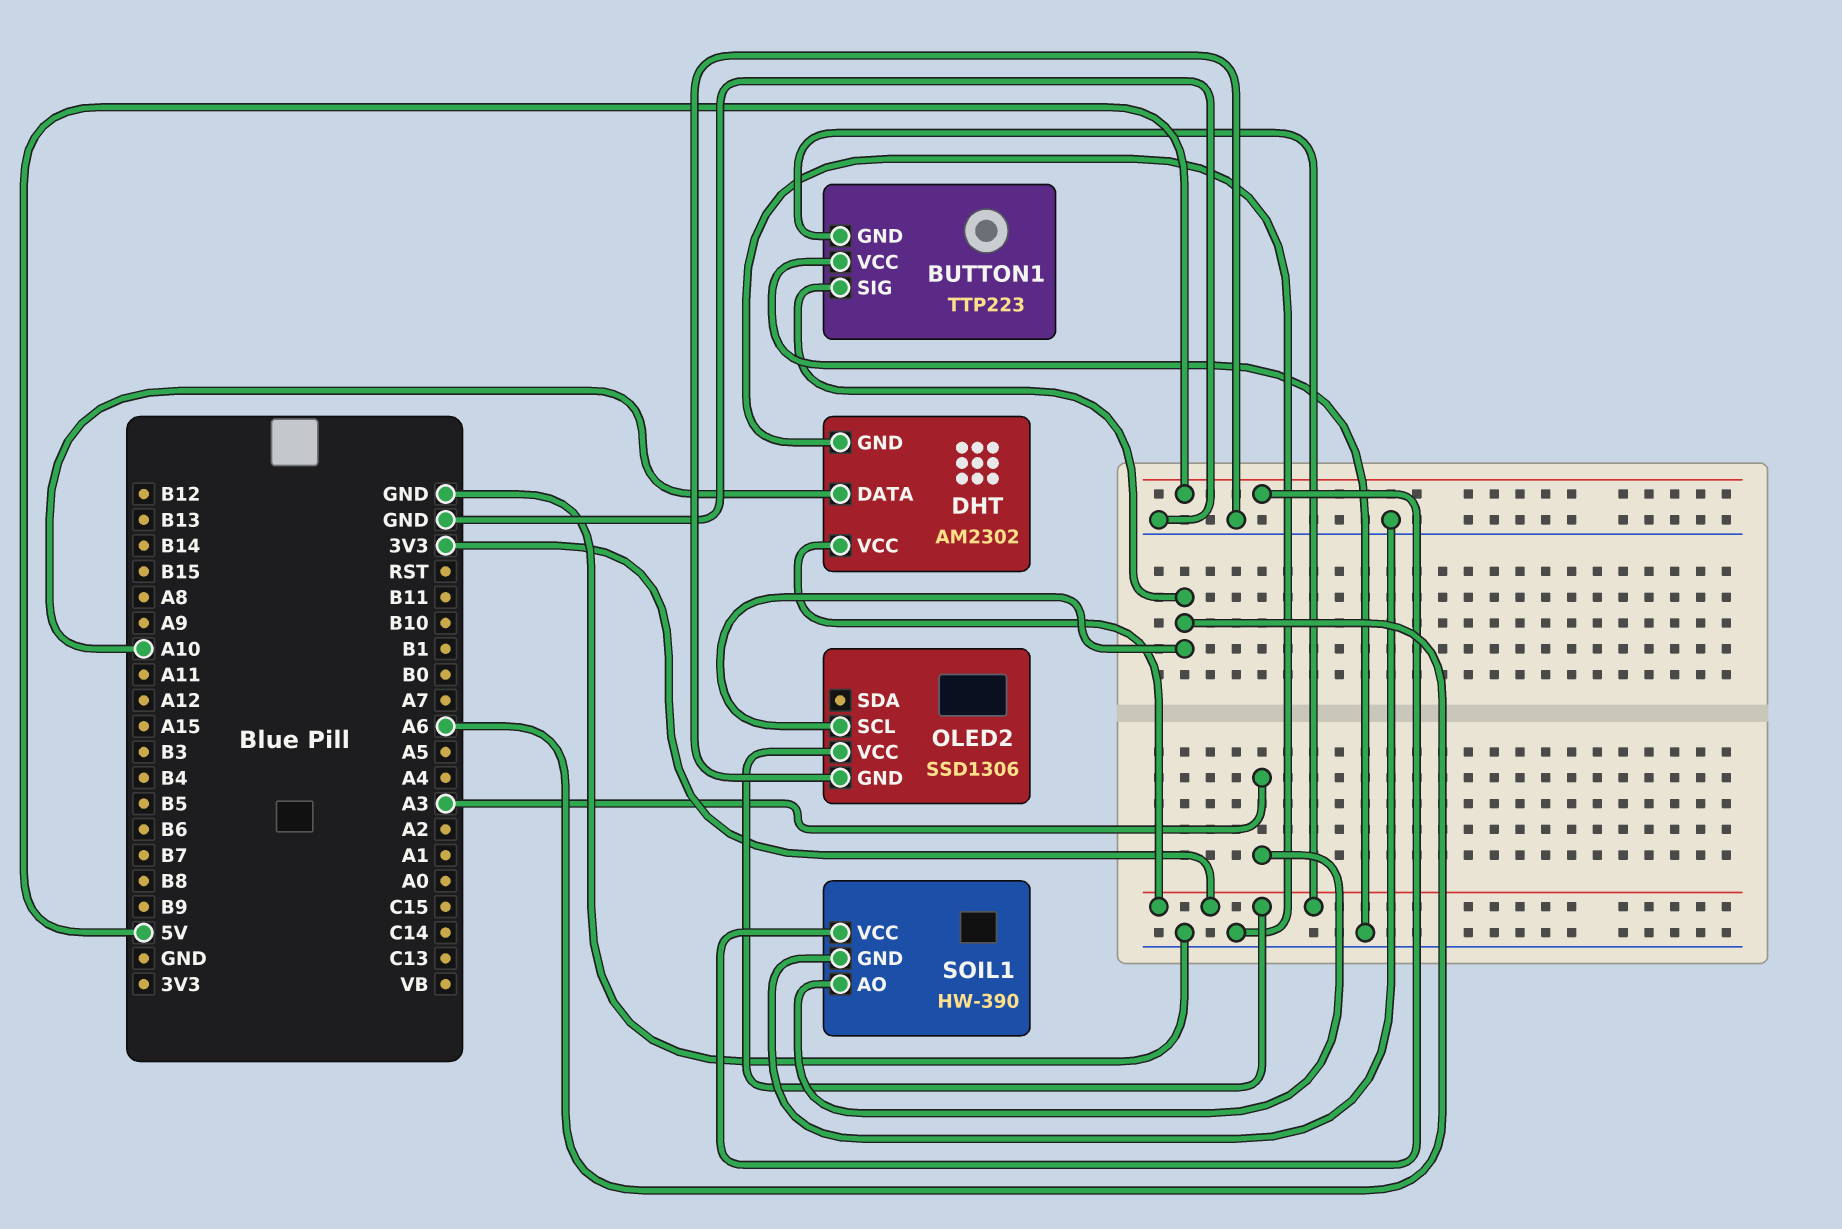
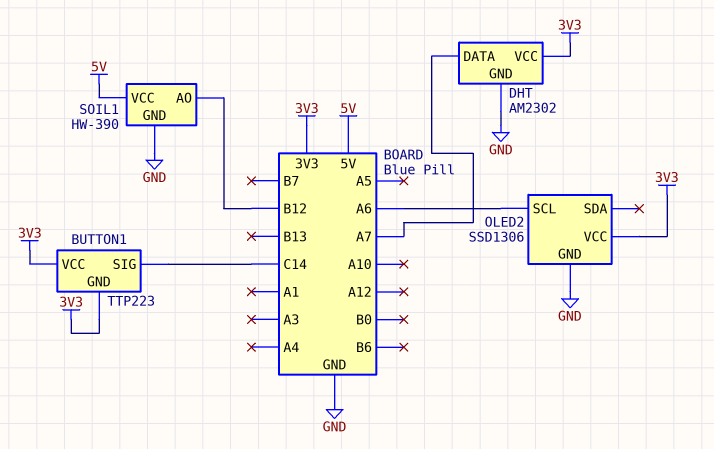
BUTTON1 pin SIG: A6 -> C14
BUTTON1 pin VCC: GND -> 3V3
DHT pin DATA: A10 -> A7
SOIL1 pin AO: A3 -> B12

